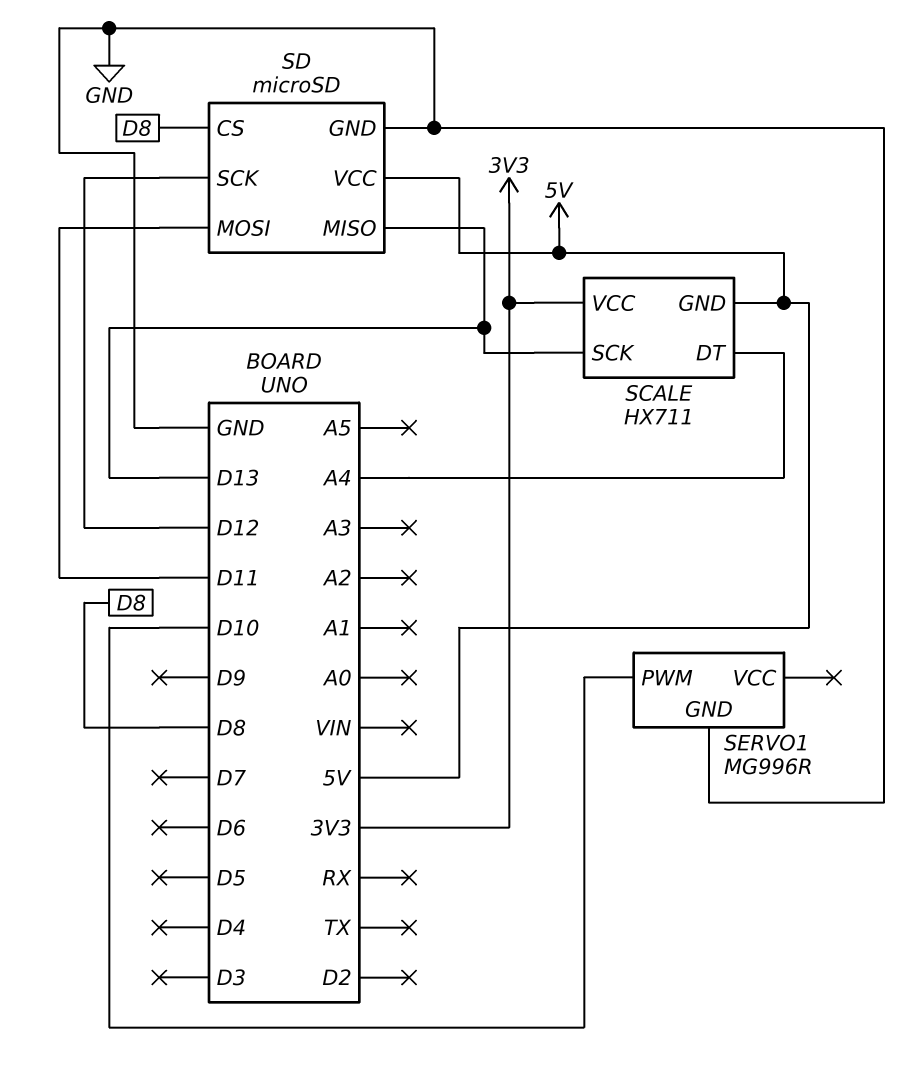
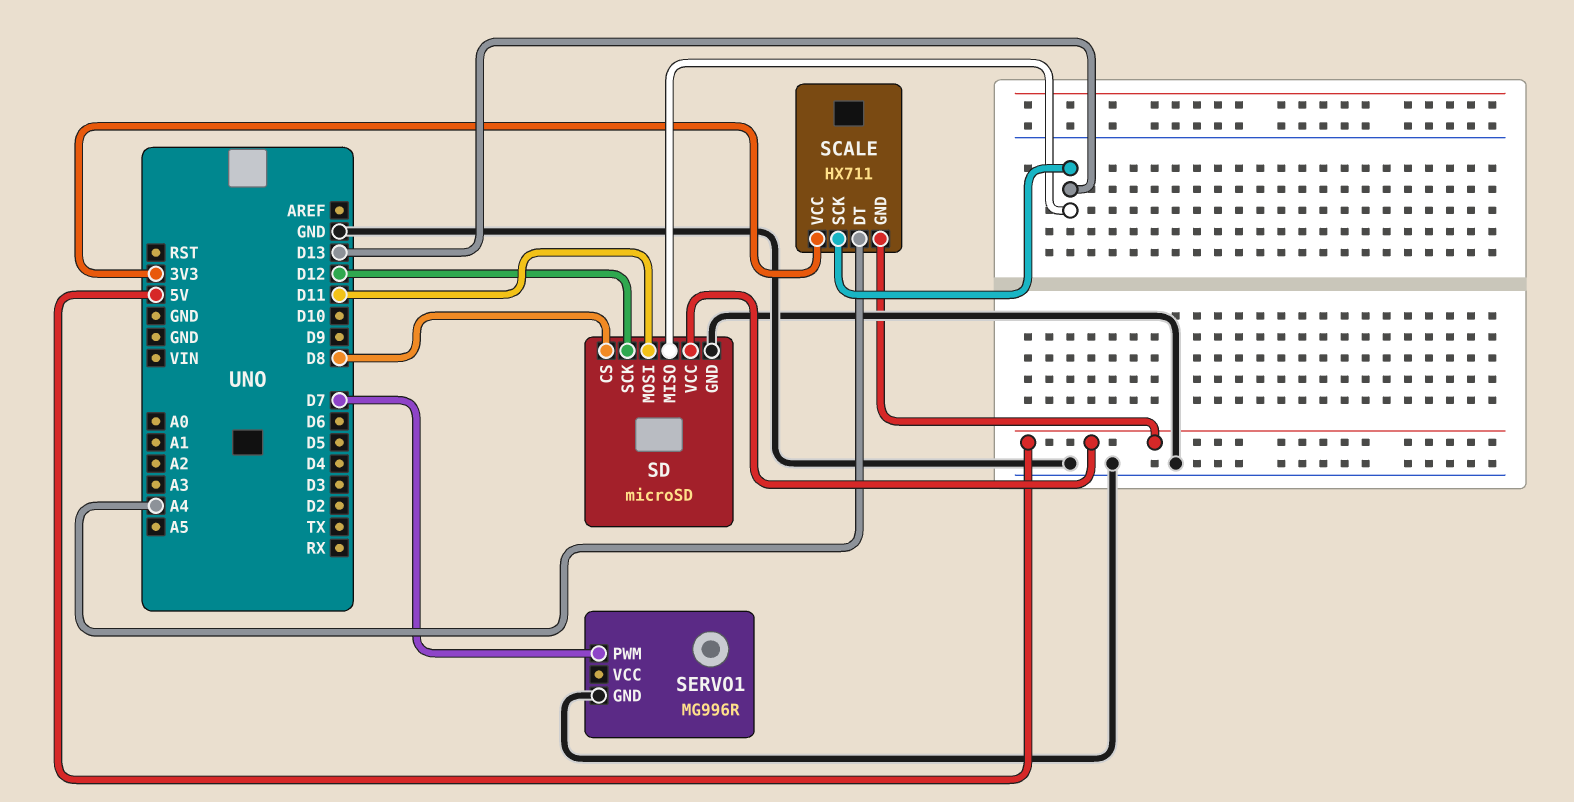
SERVO1 pin PWM: D10 -> D7

